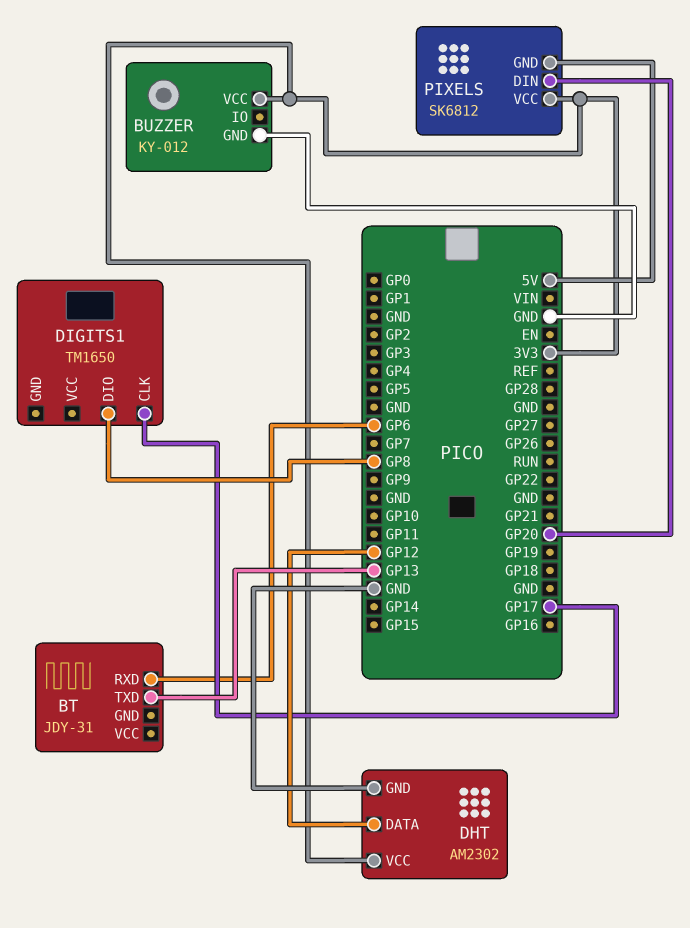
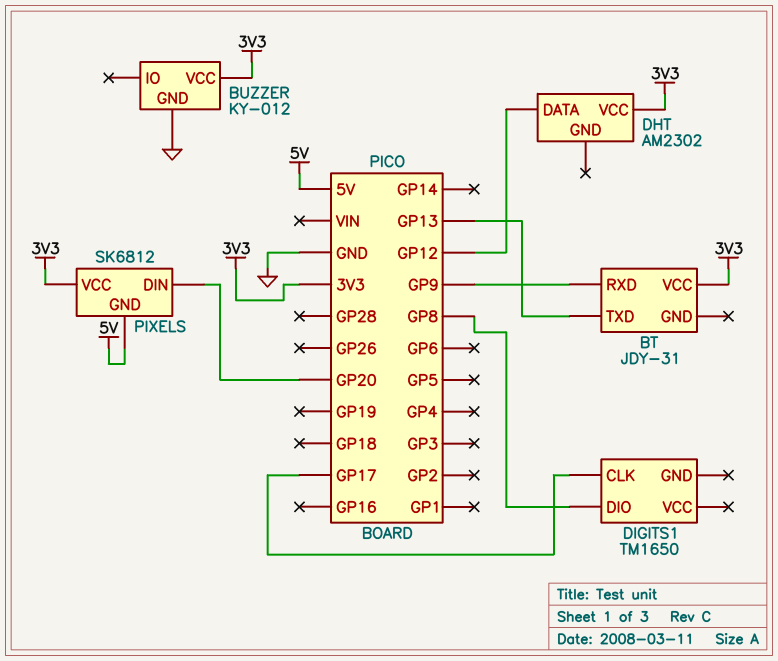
BT pin RXD: GP6 -> GP9
BT pin VCC: none -> 3V3
DHT pin GND: GND -> none

